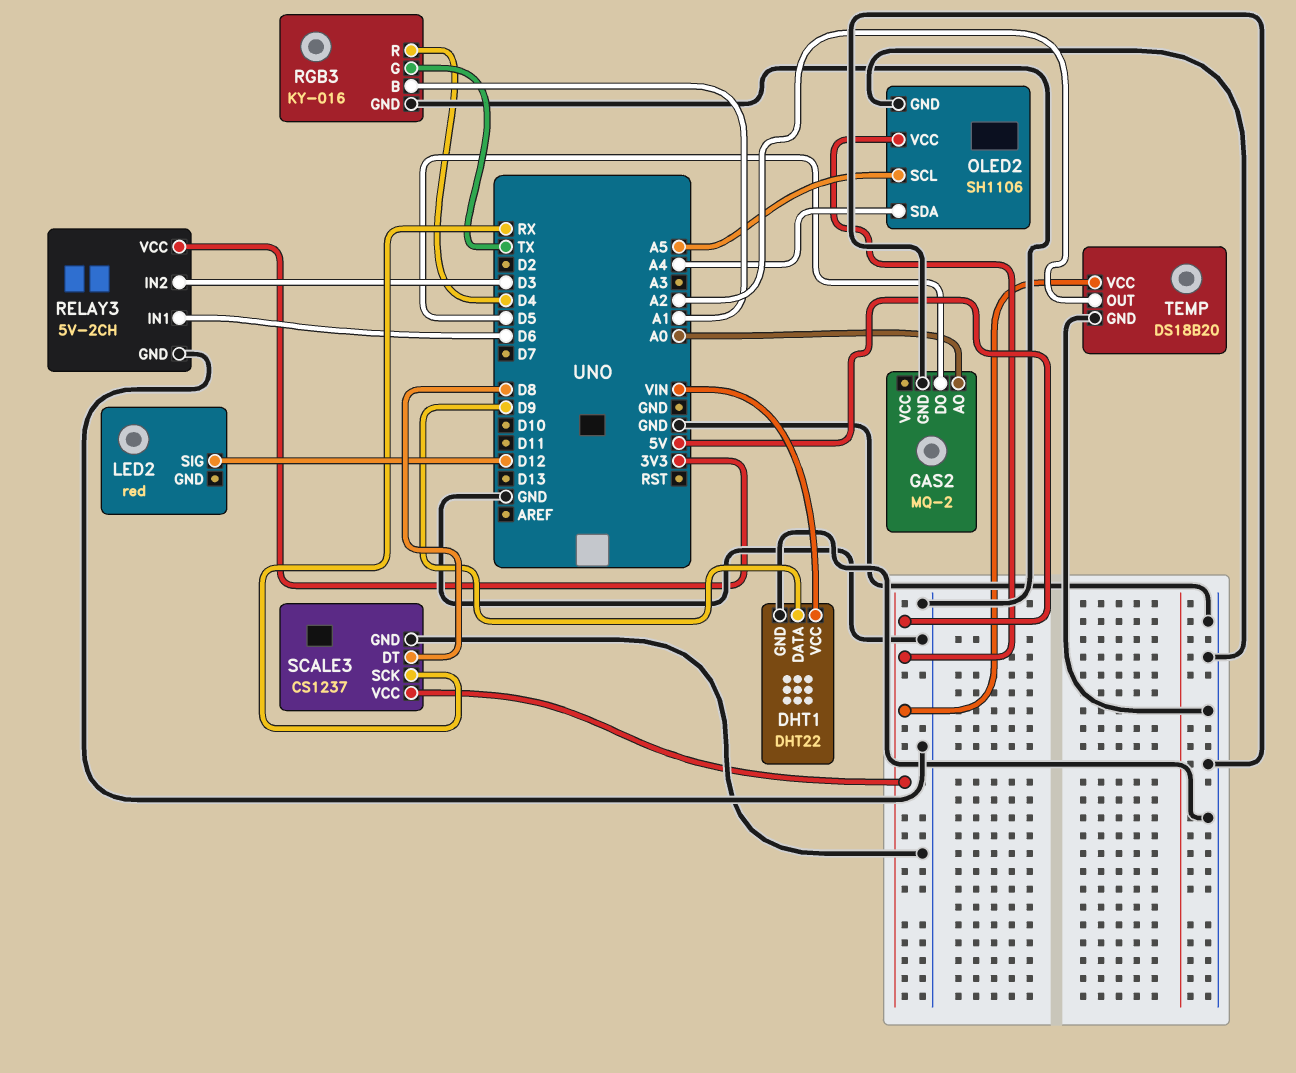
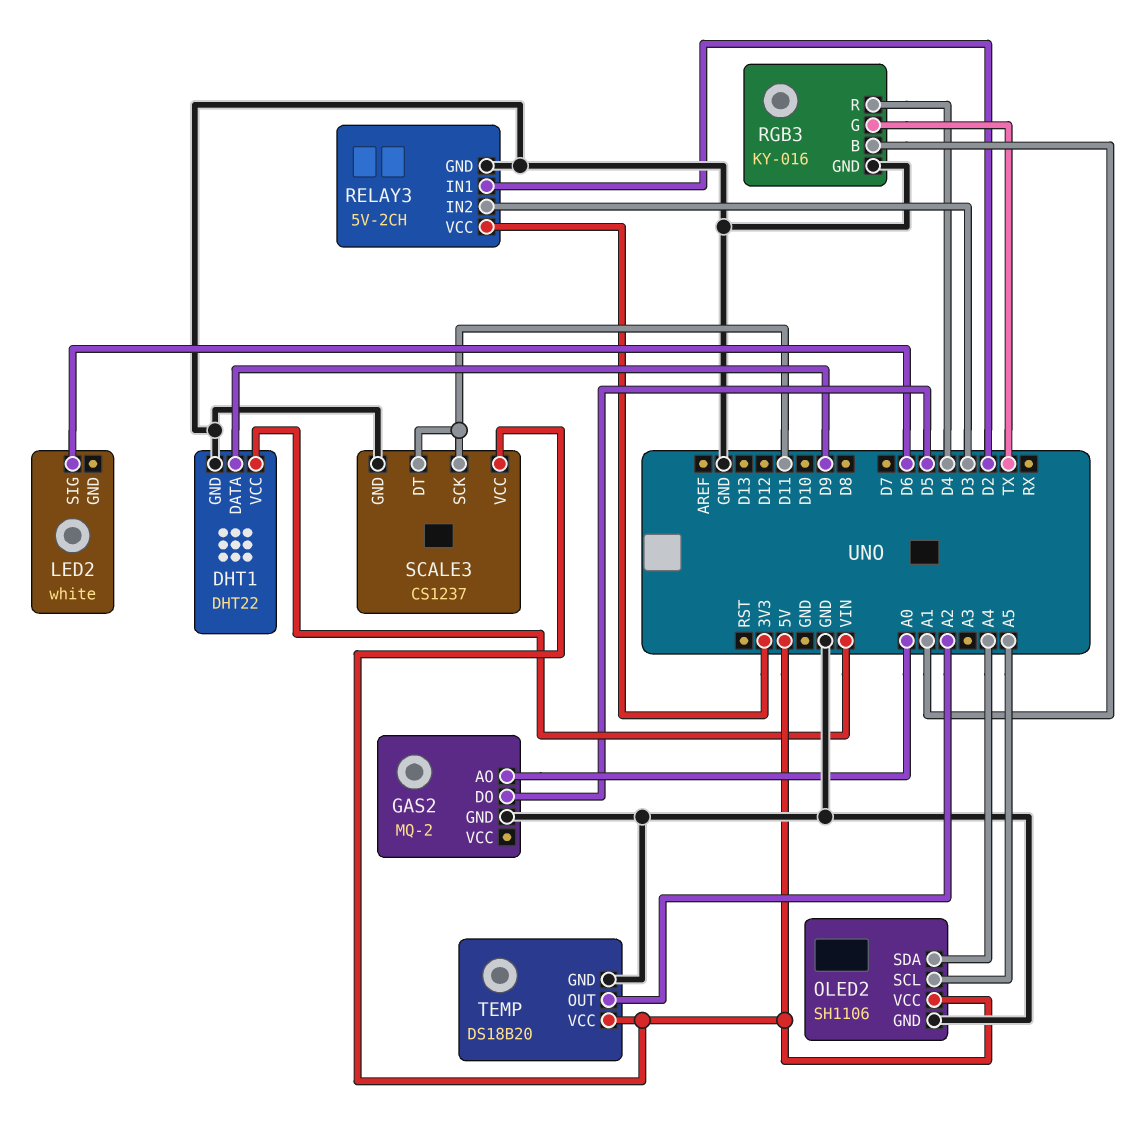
LED2: red -> white
LED2 pin SIG: D12 -> D6
RELAY3 pin IN1: D6 -> D2
SCALE3 pin DT: D8 -> D11
SCALE3 pin SCK: RX -> D11

